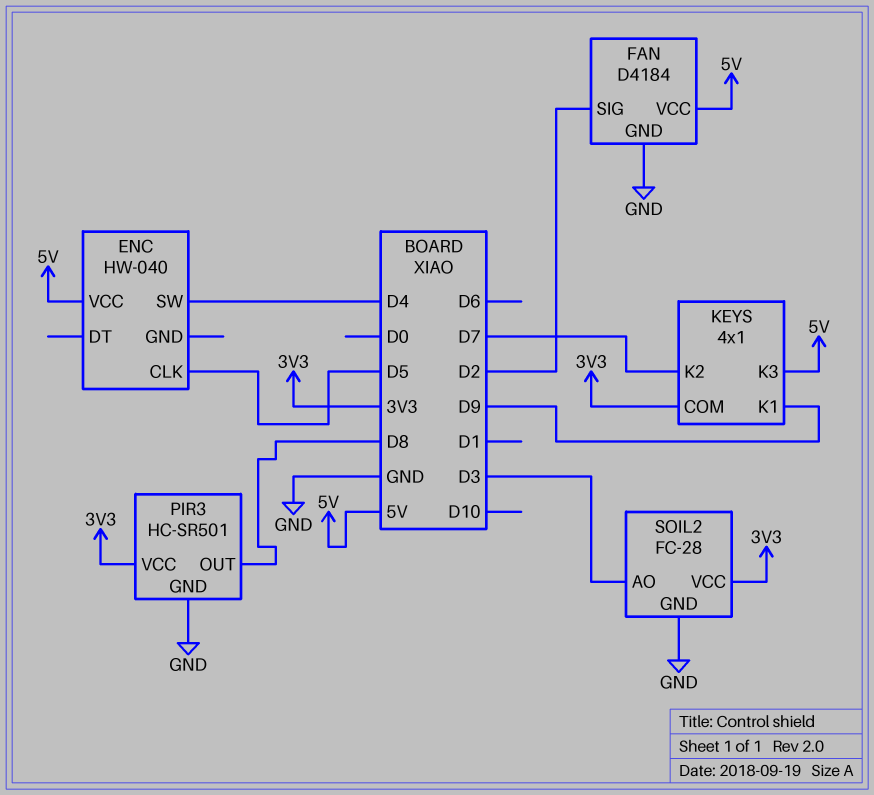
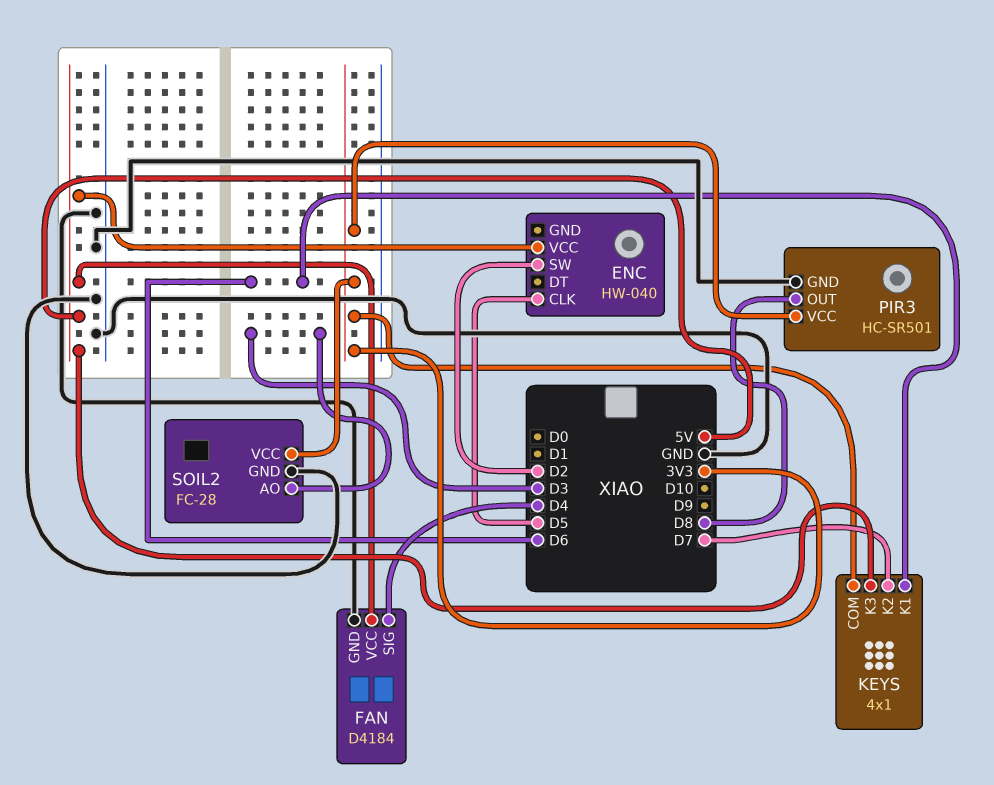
ENC pin SW: D4 -> D2
FAN pin SIG: D2 -> D4
KEYS pin K1: D9 -> D6

